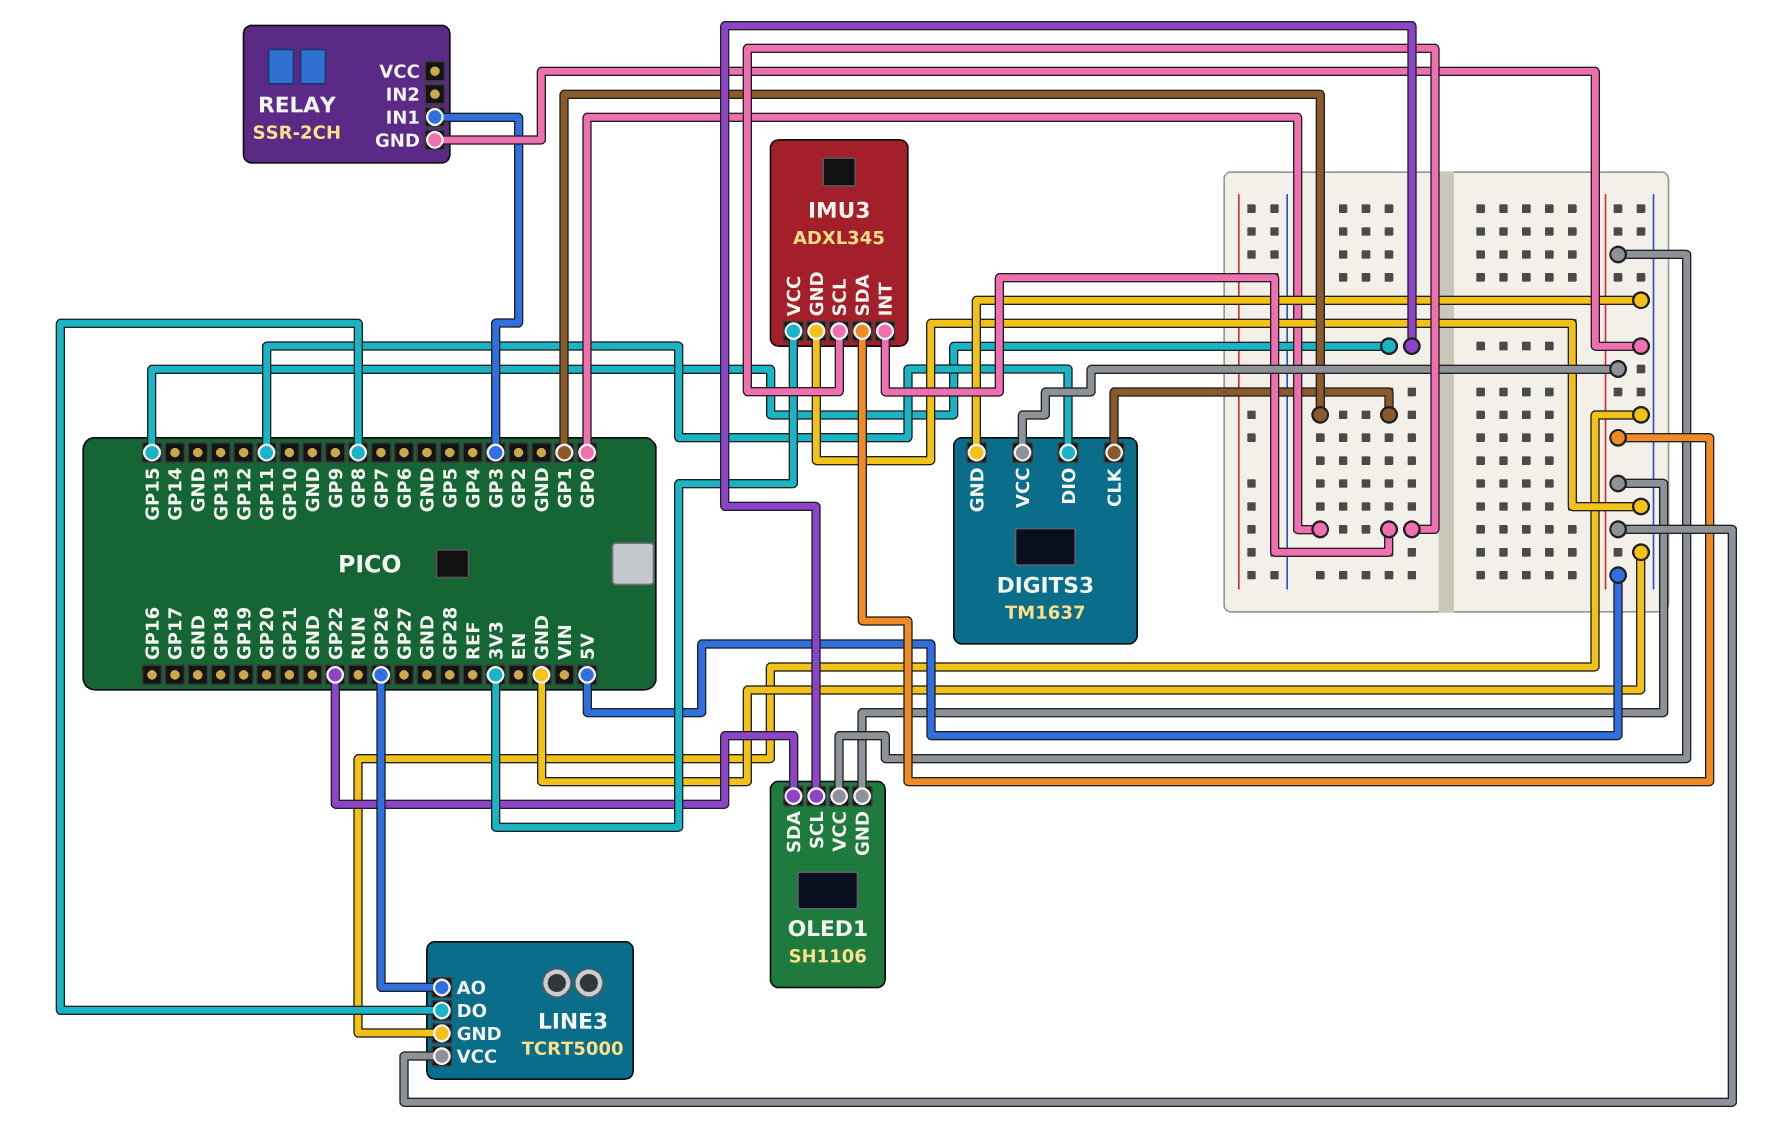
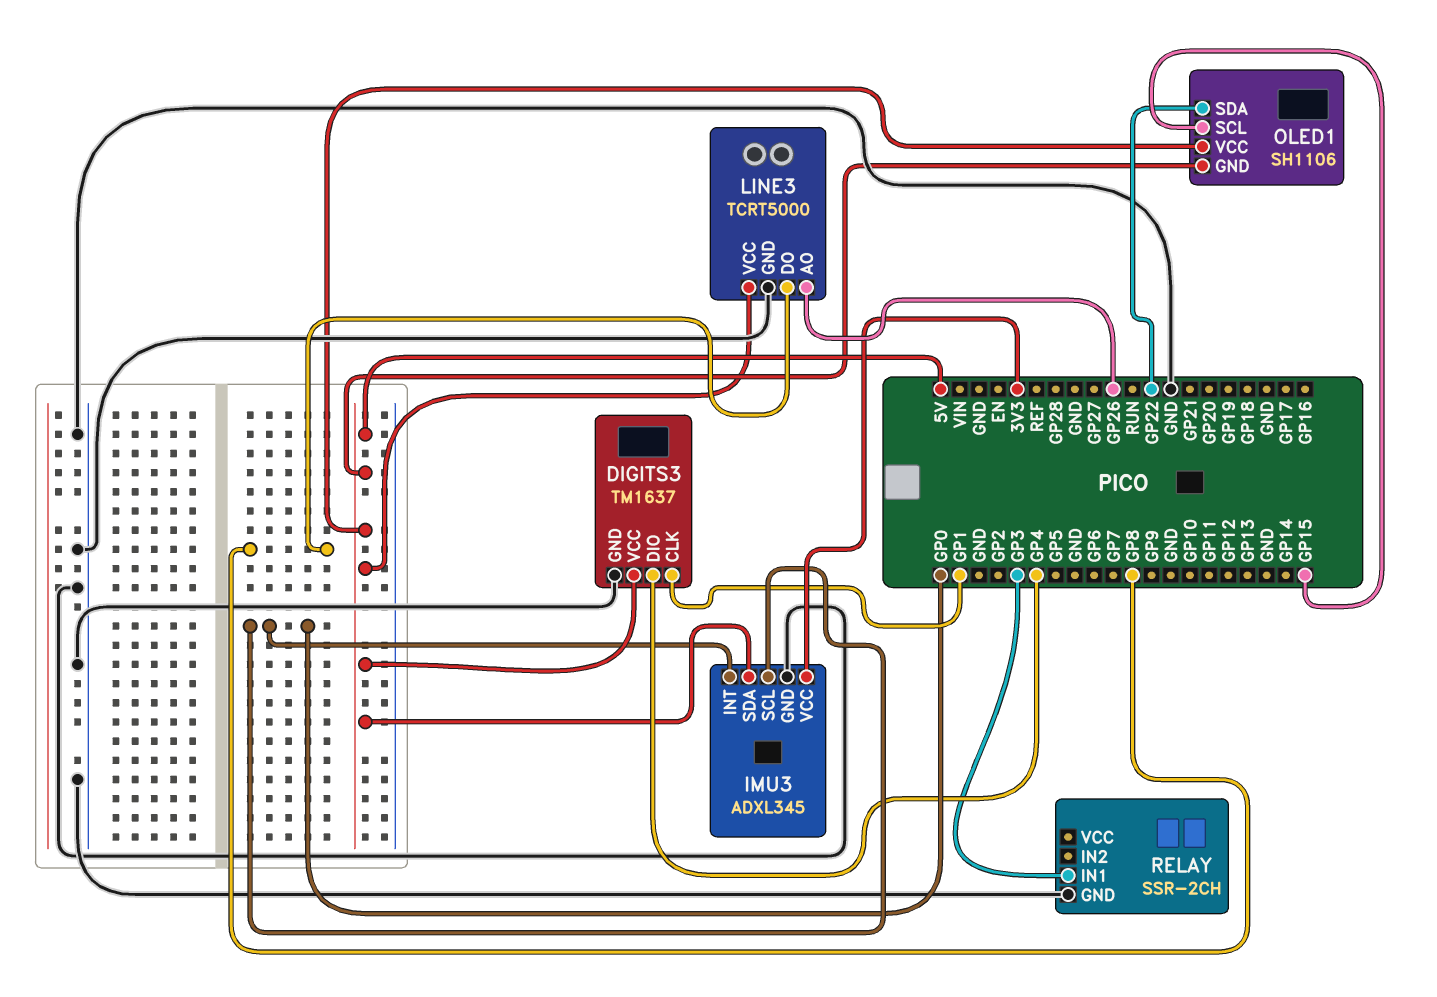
DIGITS3 pin DIO: GP11 -> GP4

